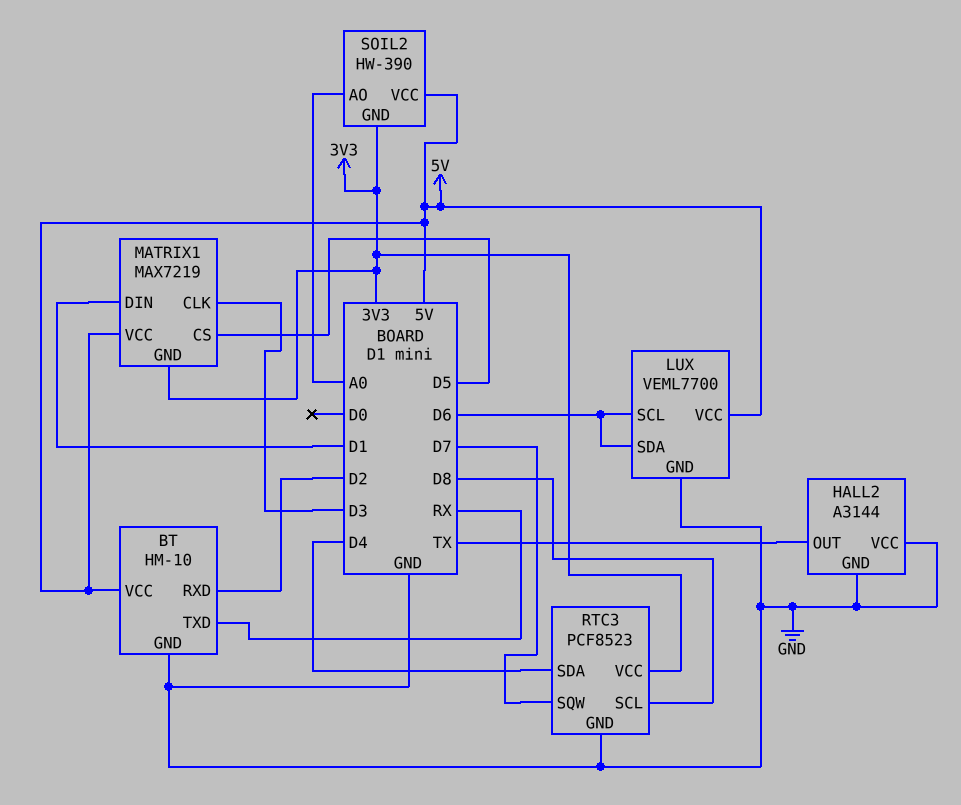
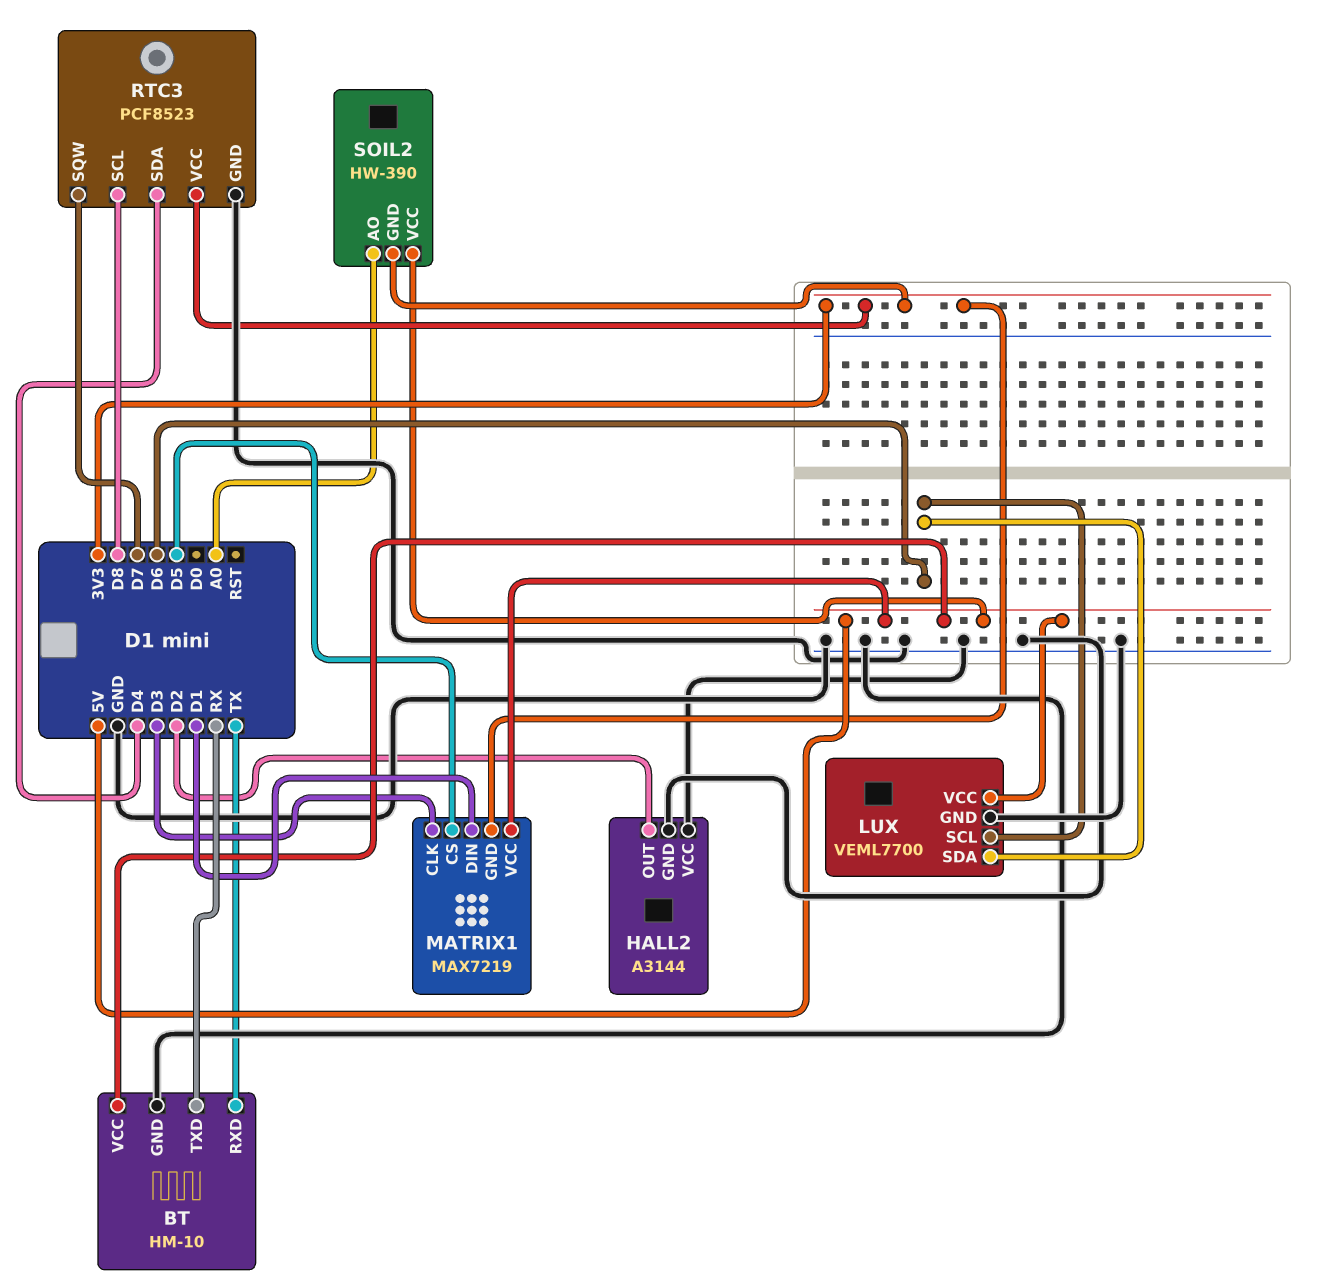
BT pin RXD: D2 -> TX
HALL2 pin OUT: TX -> D2

